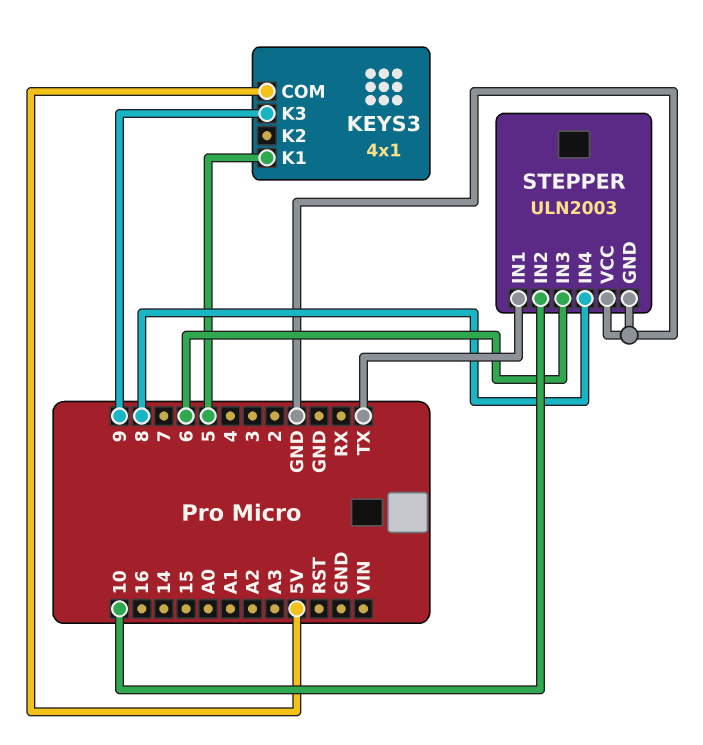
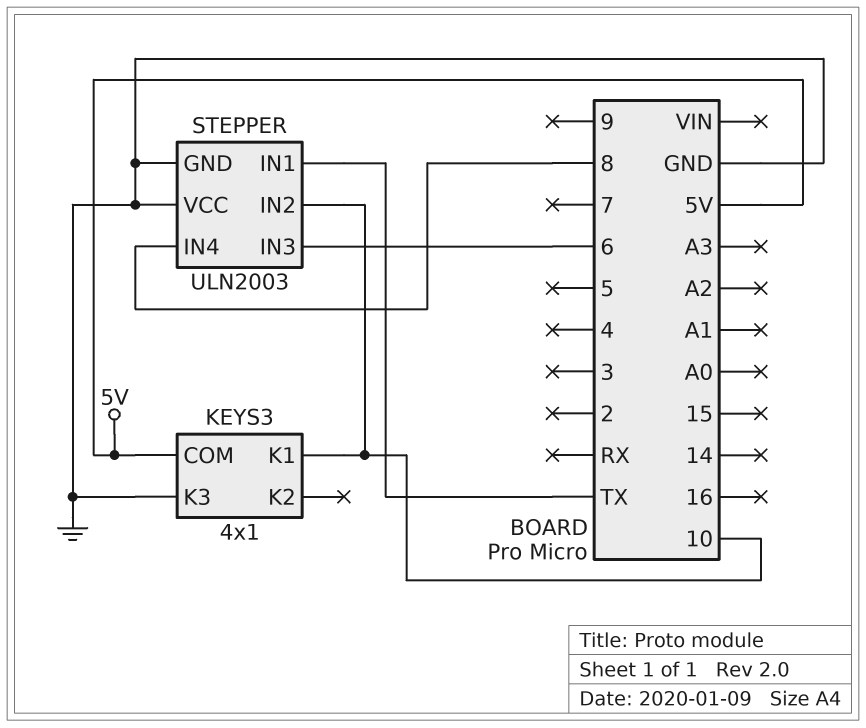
KEYS3 pin K1: 5 -> 10
KEYS3 pin K3: 9 -> GND

